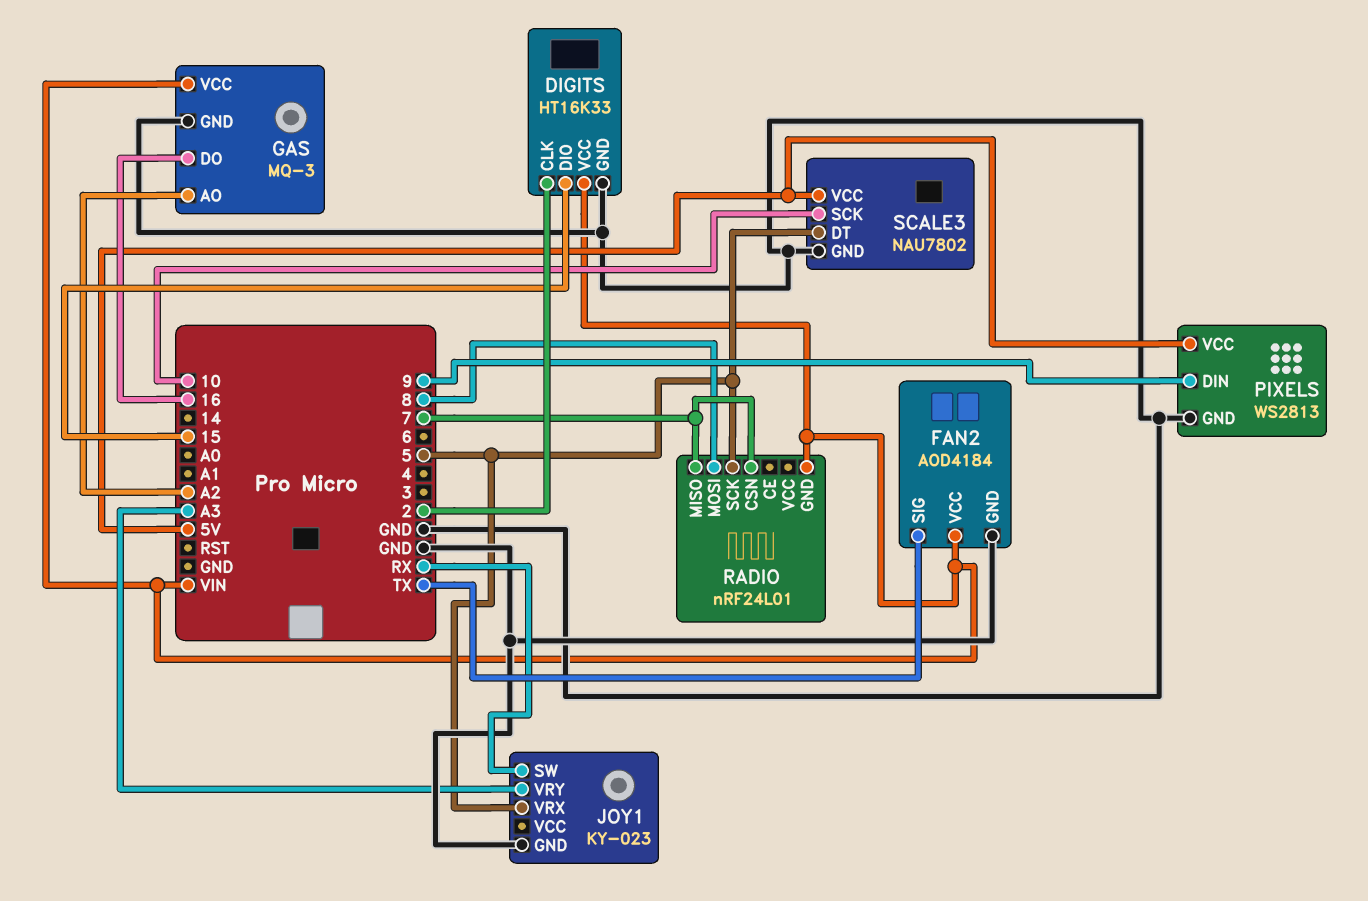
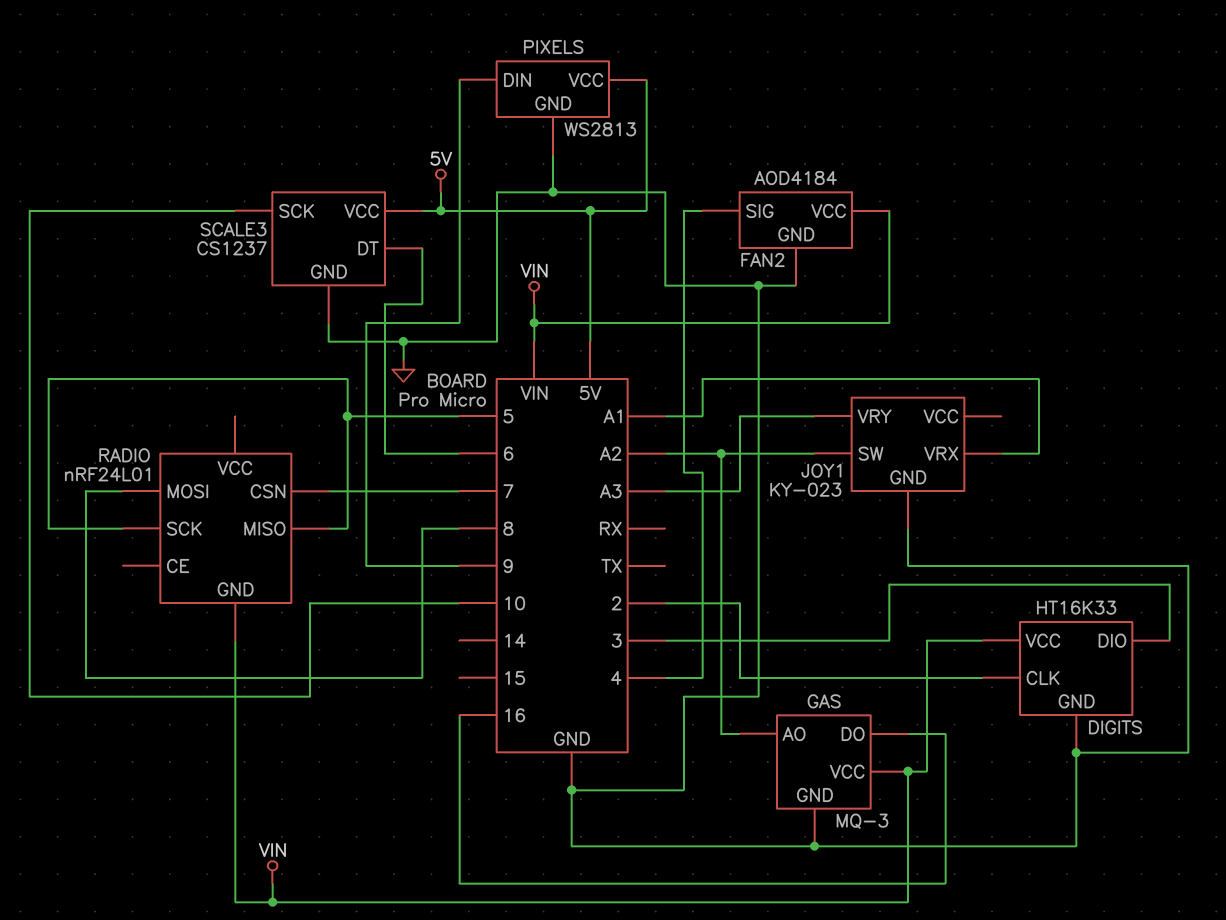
DIGITS pin DIO: 15 -> 3
FAN2 pin SIG: TX -> 4
JOY1 pin SW: RX -> A2
JOY1 pin VRX: 5 -> A1
RADIO pin MISO: 7 -> 5
SCALE3: NAU7802 -> CS1237
SCALE3 pin DT: 5 -> 6

